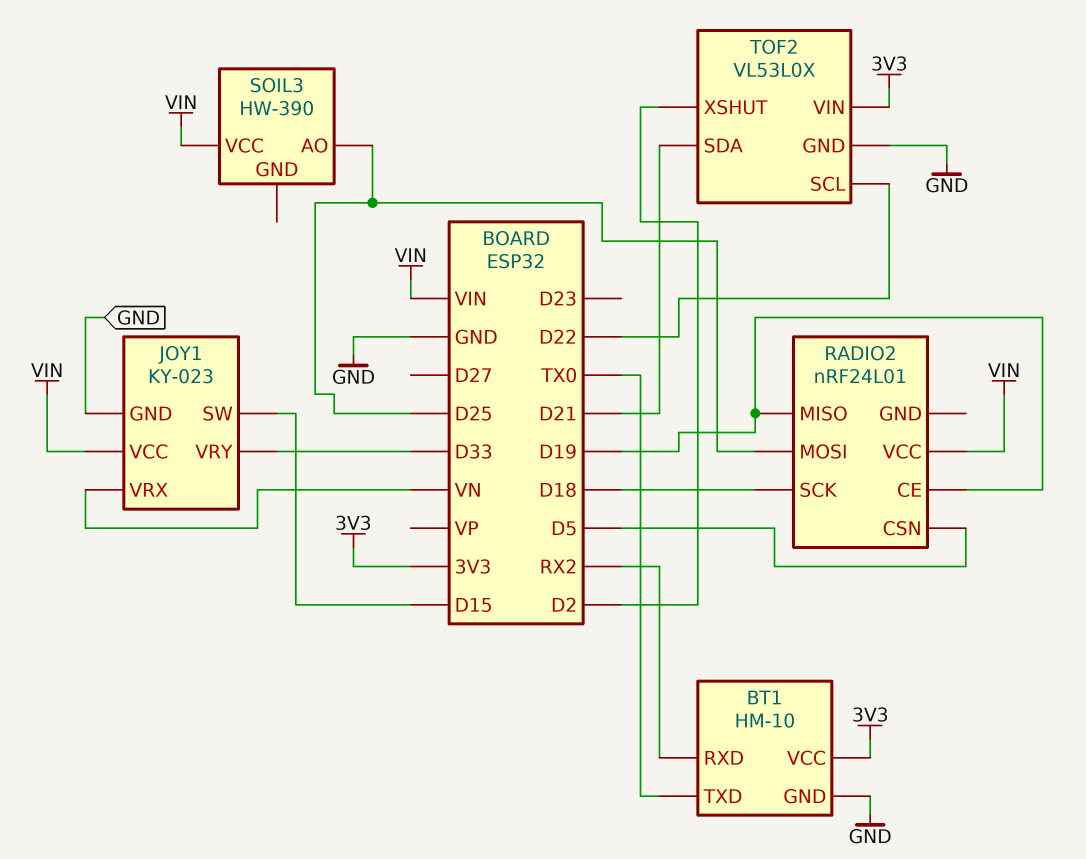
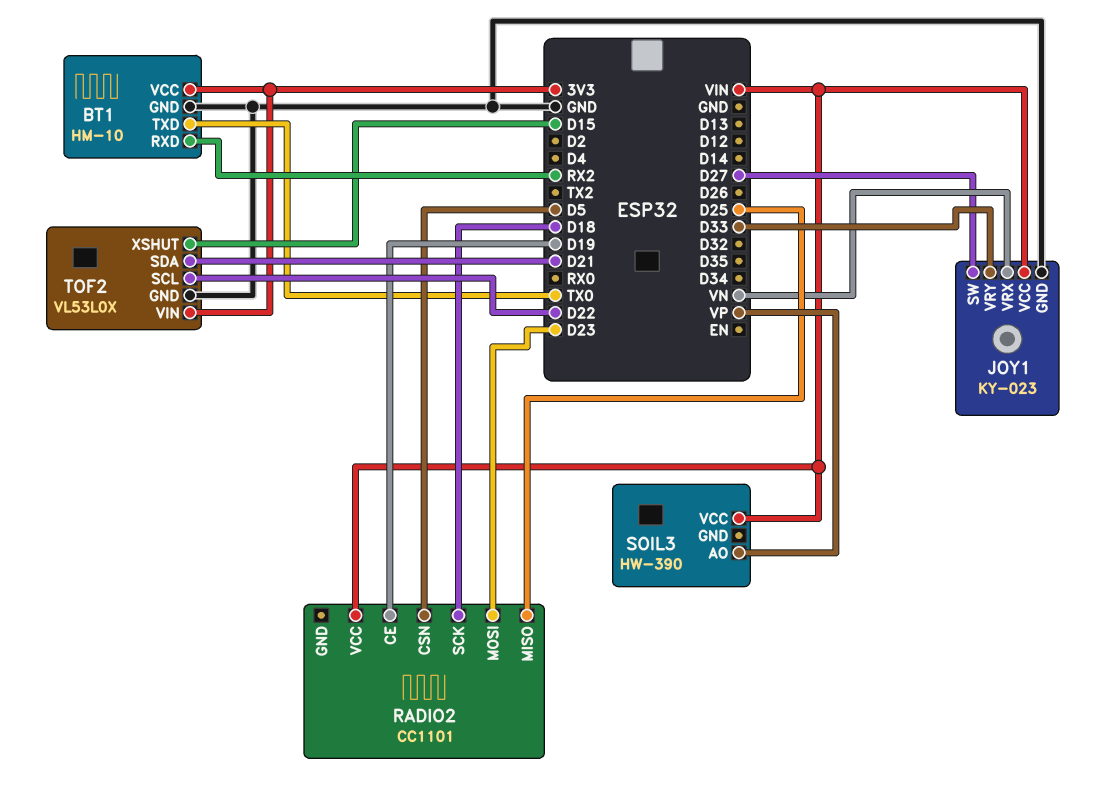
JOY1 pin SW: D15 -> D27
RADIO2: nRF24L01 -> CC1101
RADIO2 pin MISO: D19 -> D25
RADIO2 pin MOSI: D25 -> D23
SOIL3 pin AO: D25 -> VP
TOF2 pin XSHUT: D2 -> D15

